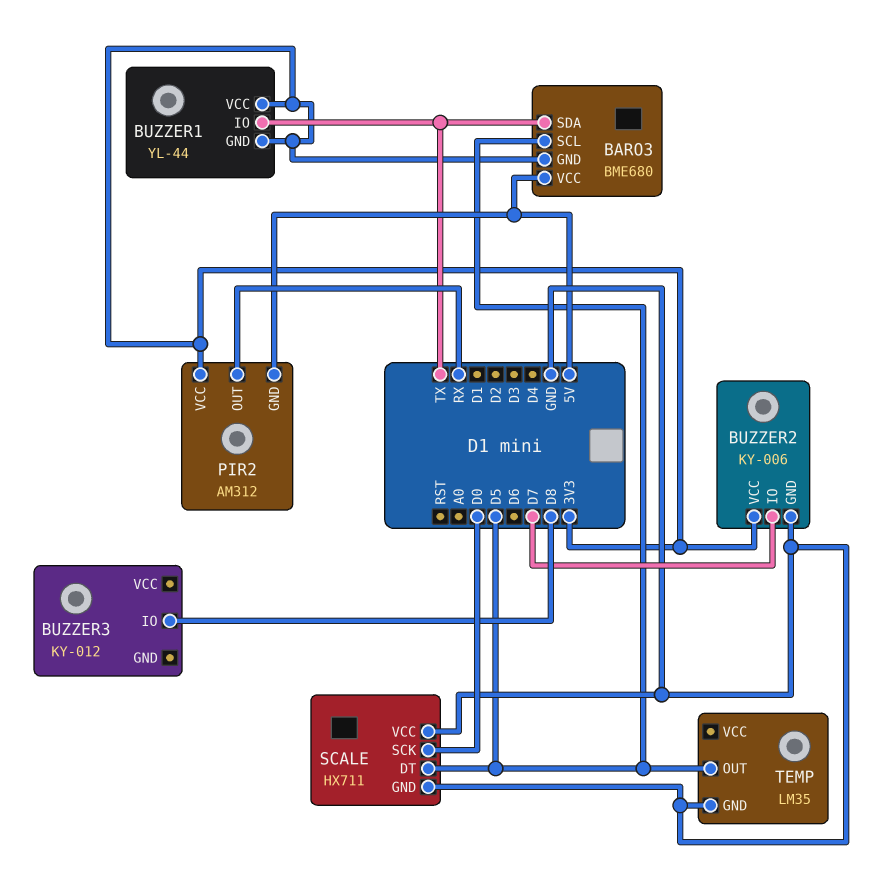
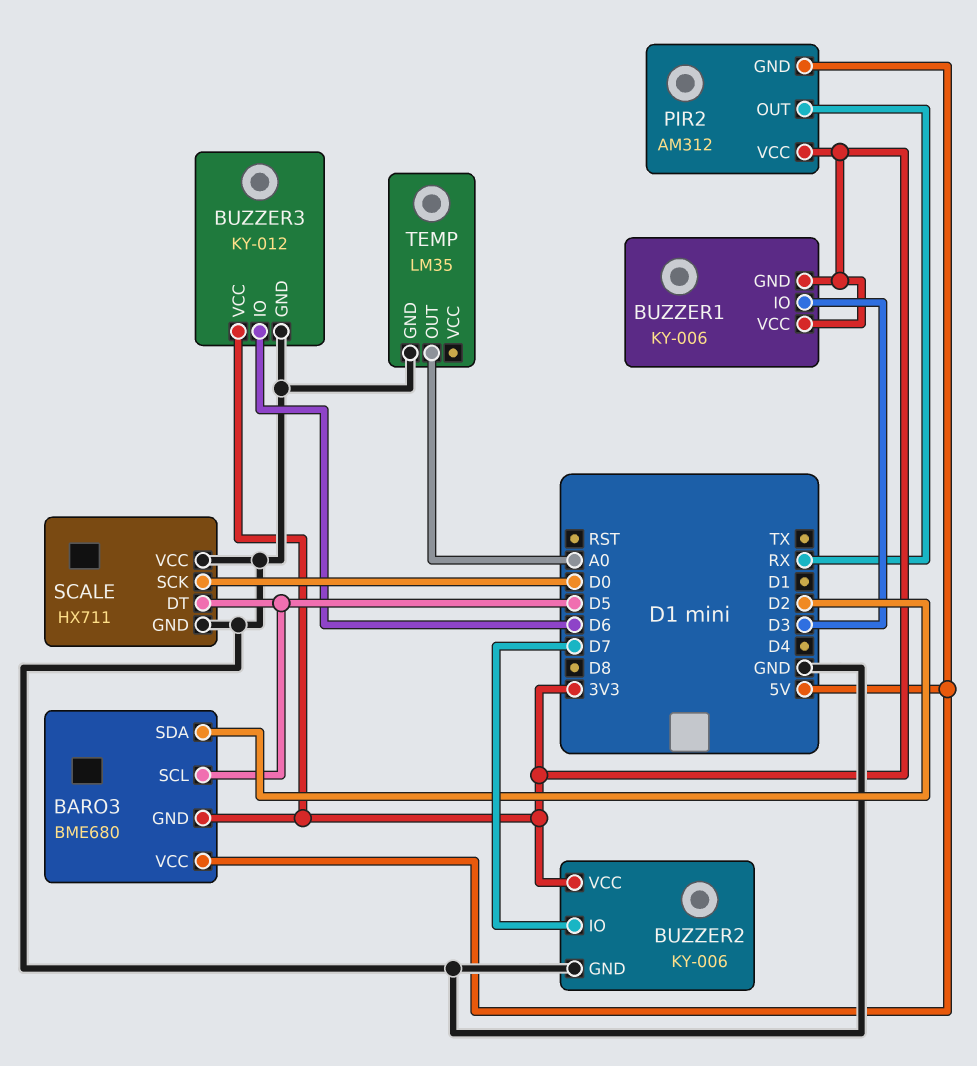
BARO3 pin SDA: TX -> D2
BUZZER1: YL-44 -> KY-006
BUZZER1 pin IO: TX -> D3
BUZZER3 pin GND: none -> GND
BUZZER3 pin IO: D8 -> D6
BUZZER3 pin VCC: none -> 3V3
TEMP pin OUT: D5 -> A0

